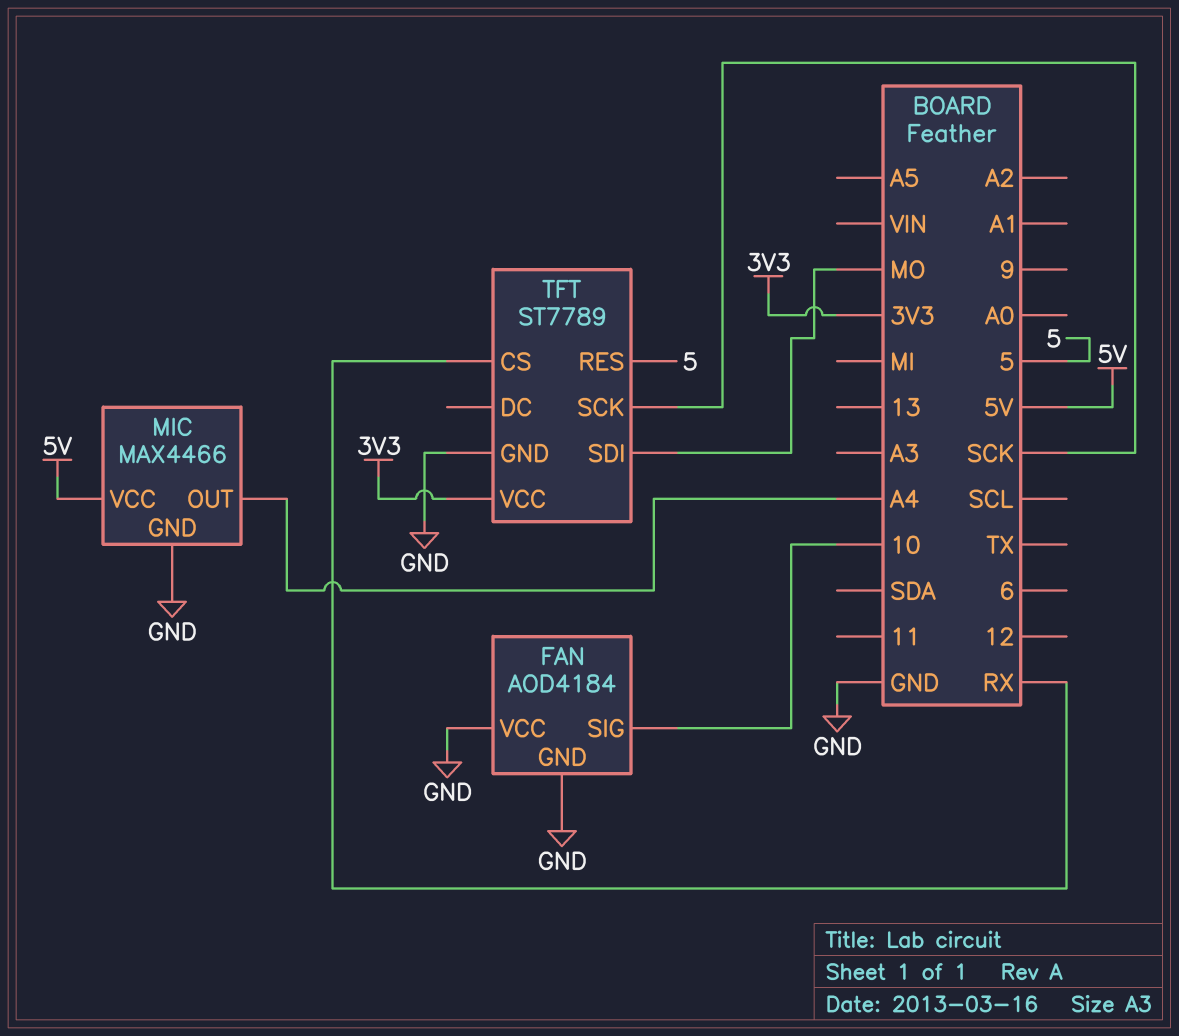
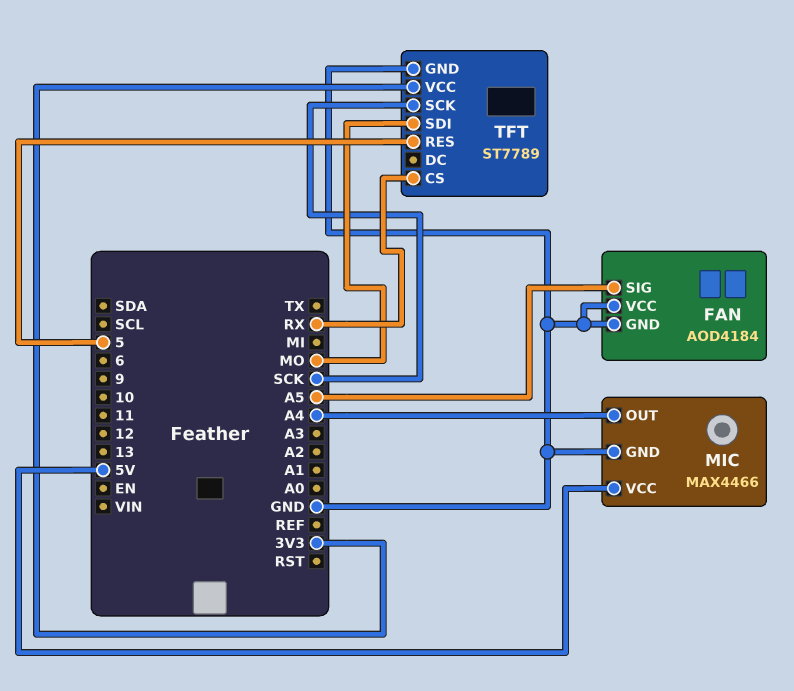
FAN pin SIG: 10 -> A5

